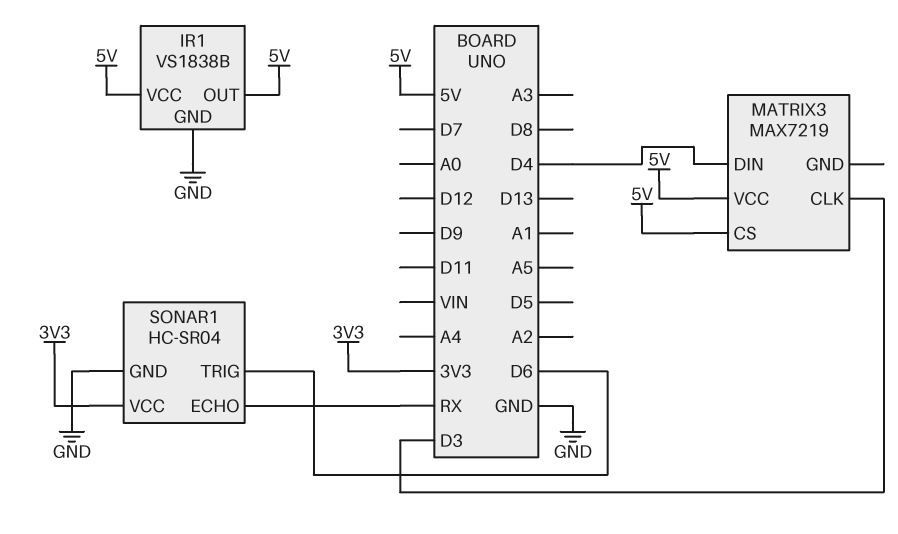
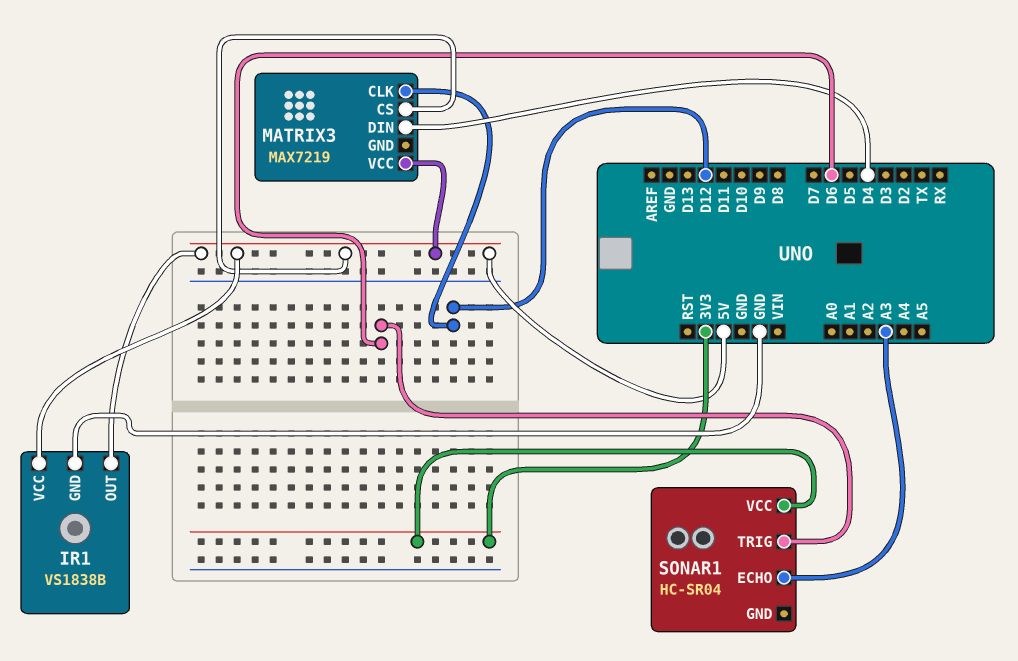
MATRIX3 pin CLK: D3 -> D12
SONAR1 pin ECHO: RX -> A3
SONAR1 pin GND: GND -> none

